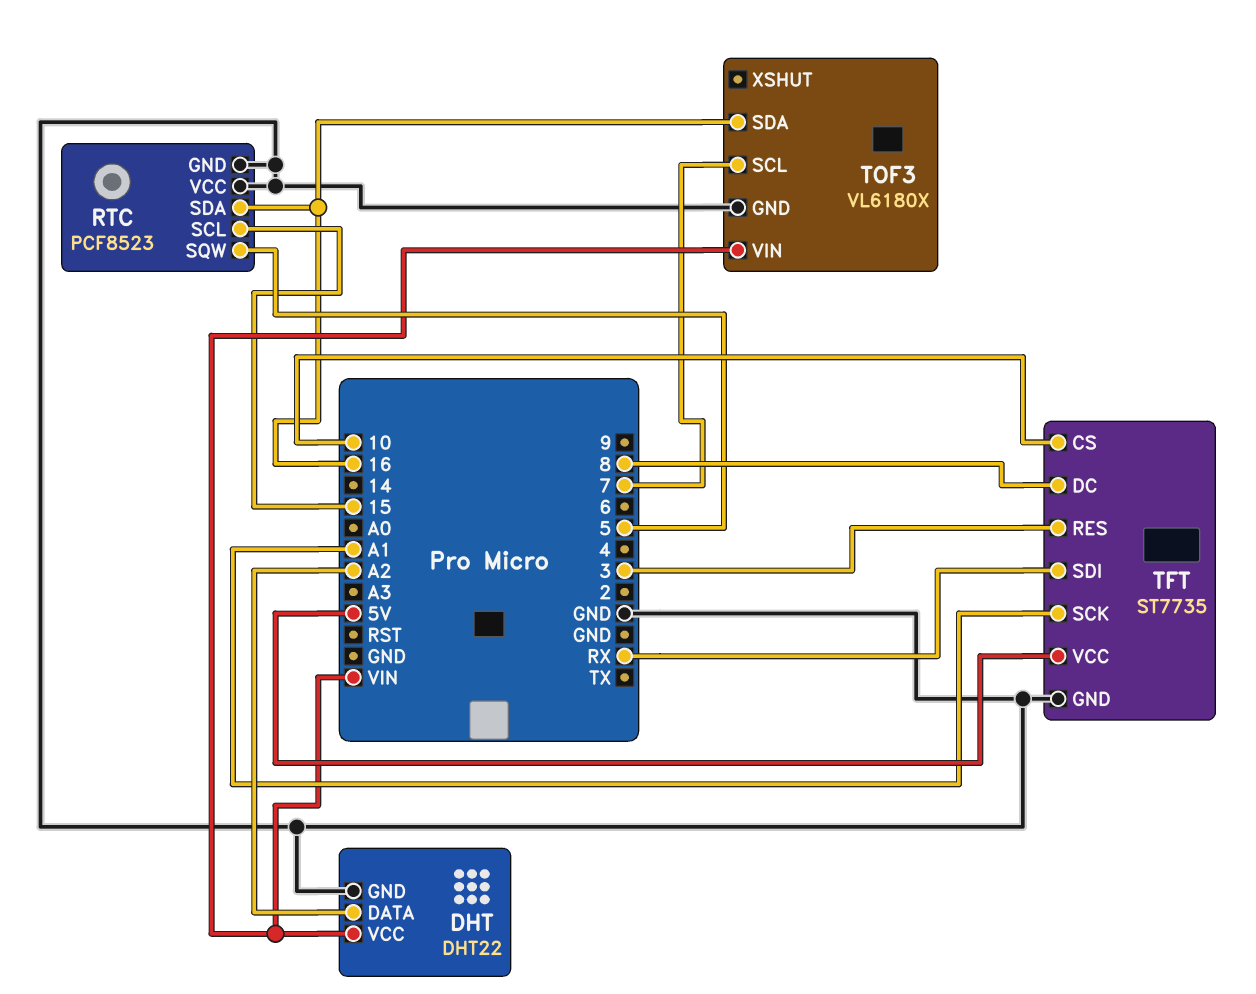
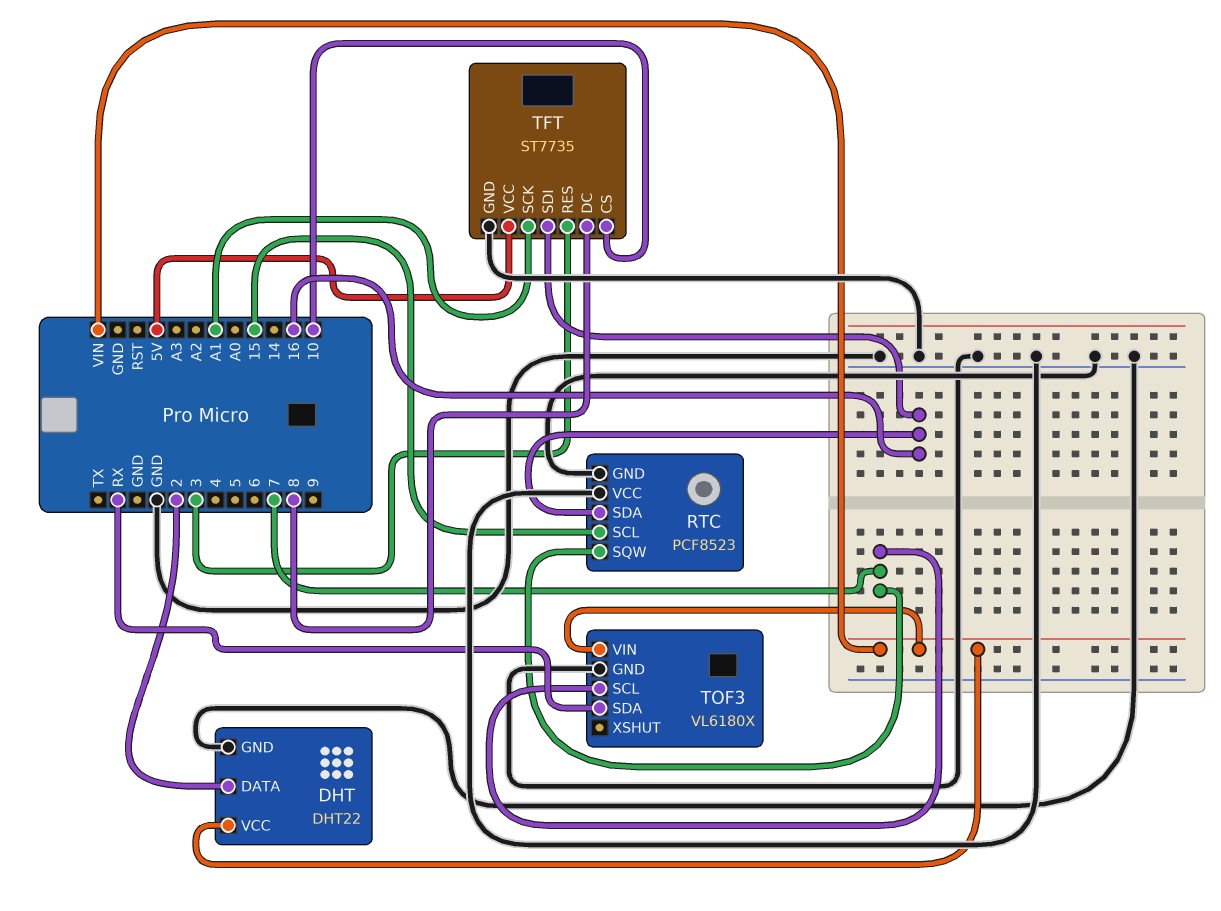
DHT pin DATA: A2 -> 2
RTC pin SQW: 5 -> 7
TFT pin SDI: RX -> 16
TOF3 pin SDA: 16 -> RX

